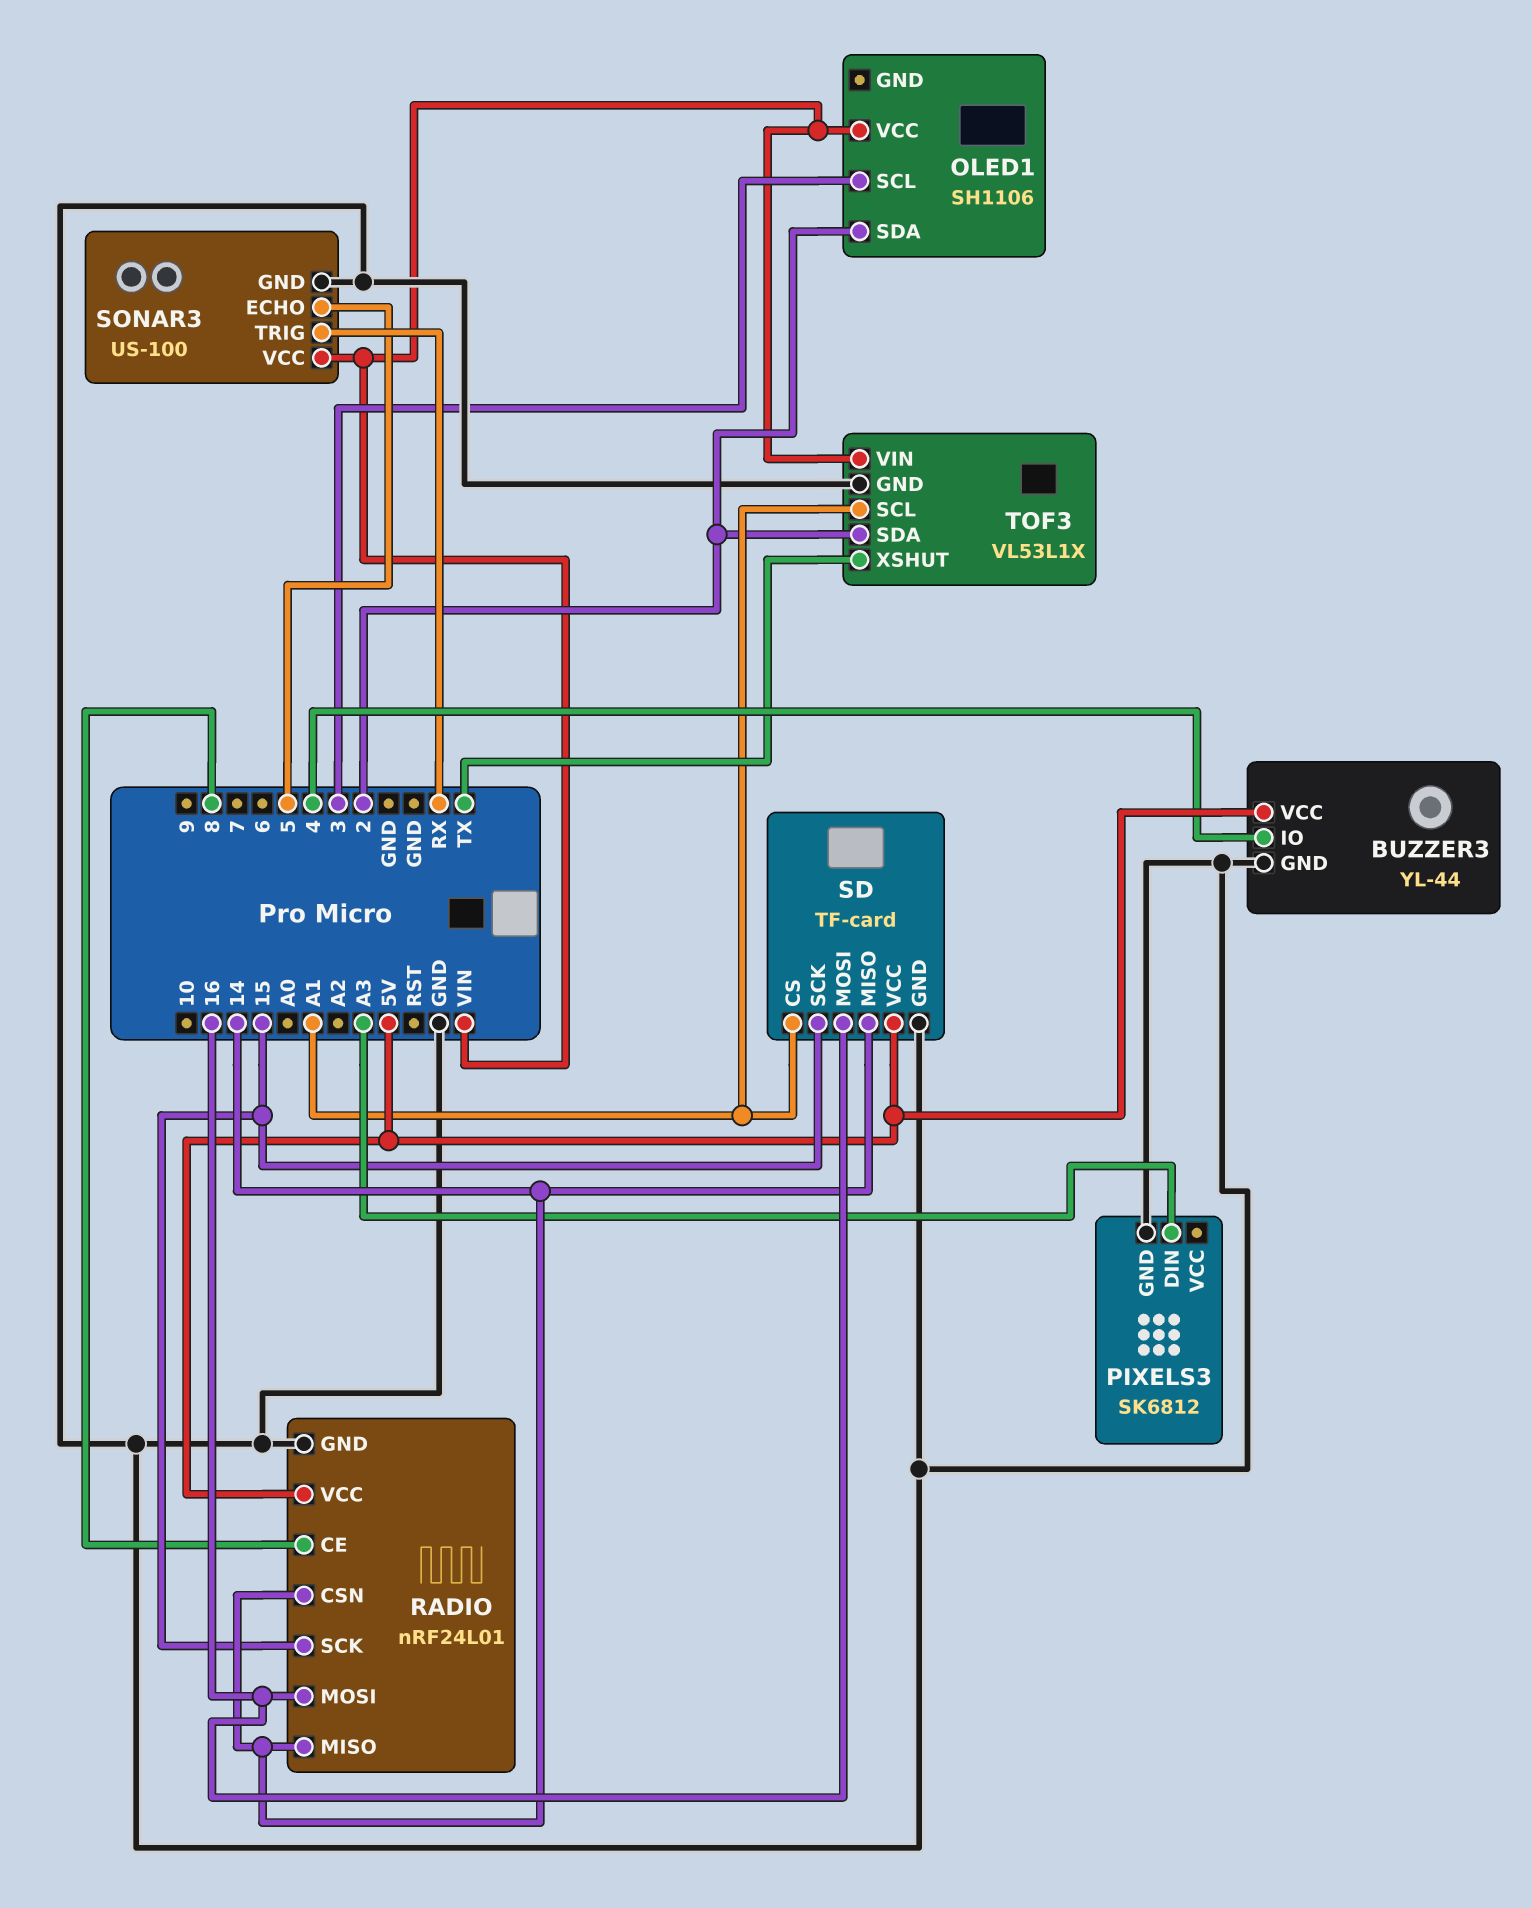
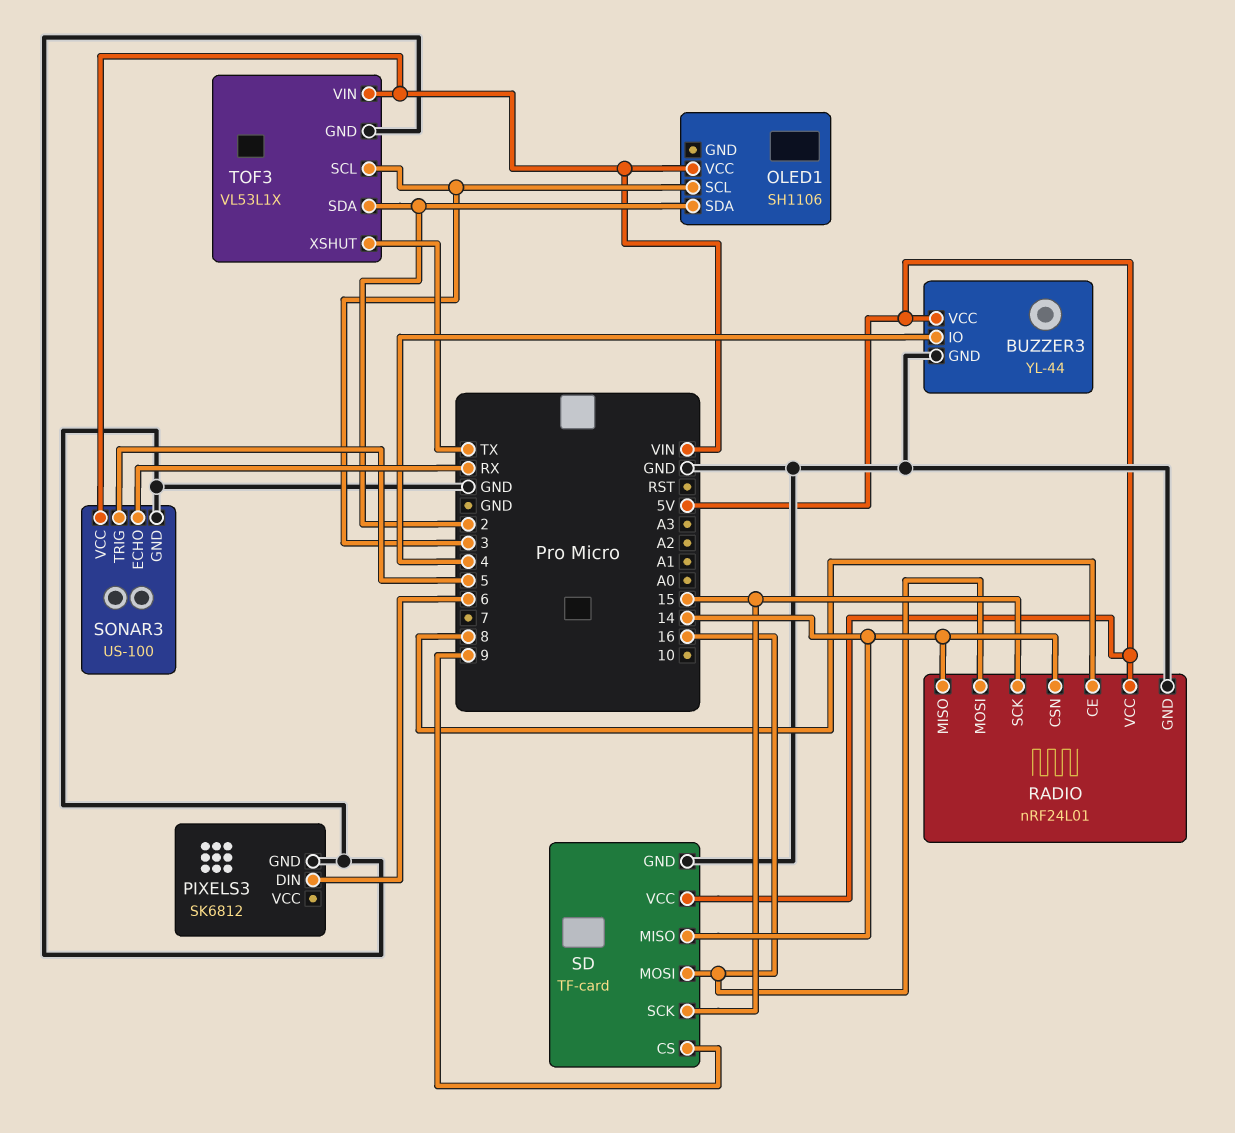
PIXELS3 pin DIN: A3 -> 6
SD pin CS: A1 -> 9
SONAR3 pin ECHO: 5 -> RX
SONAR3 pin TRIG: RX -> 5
TOF3 pin SCL: A1 -> 3

